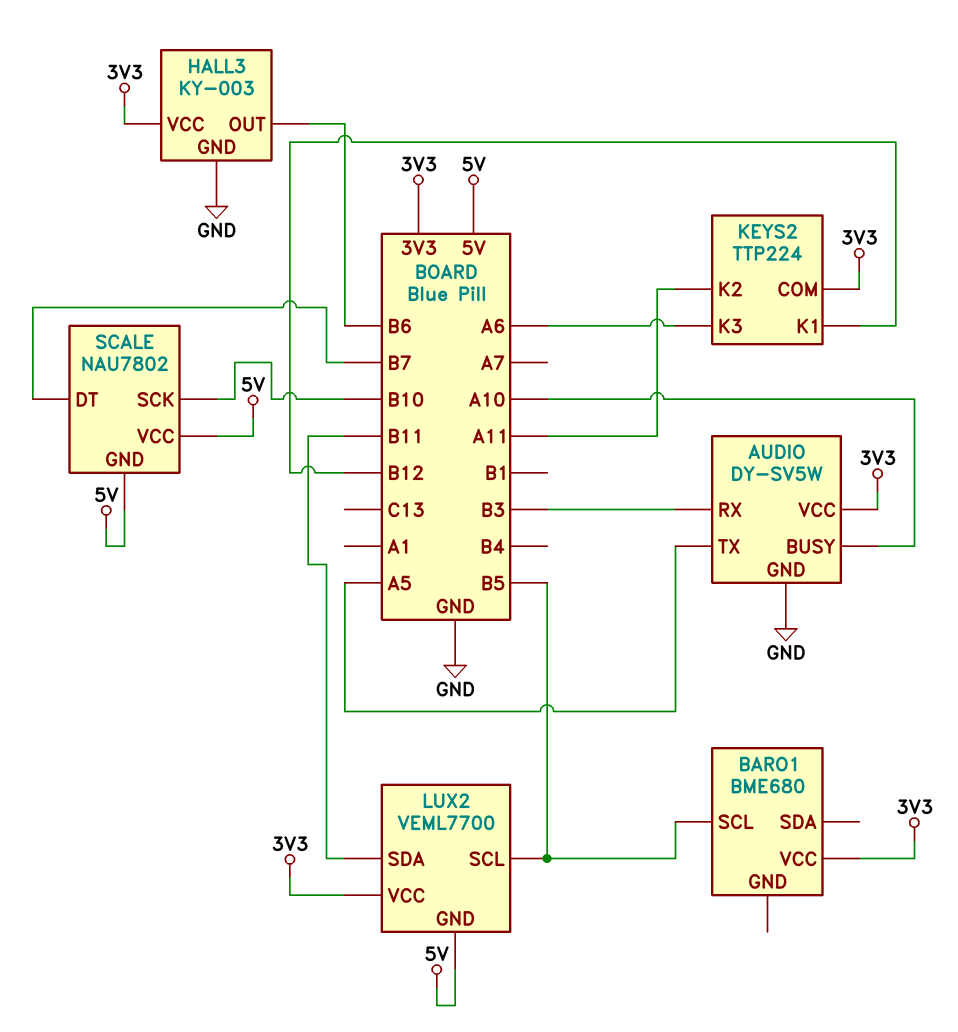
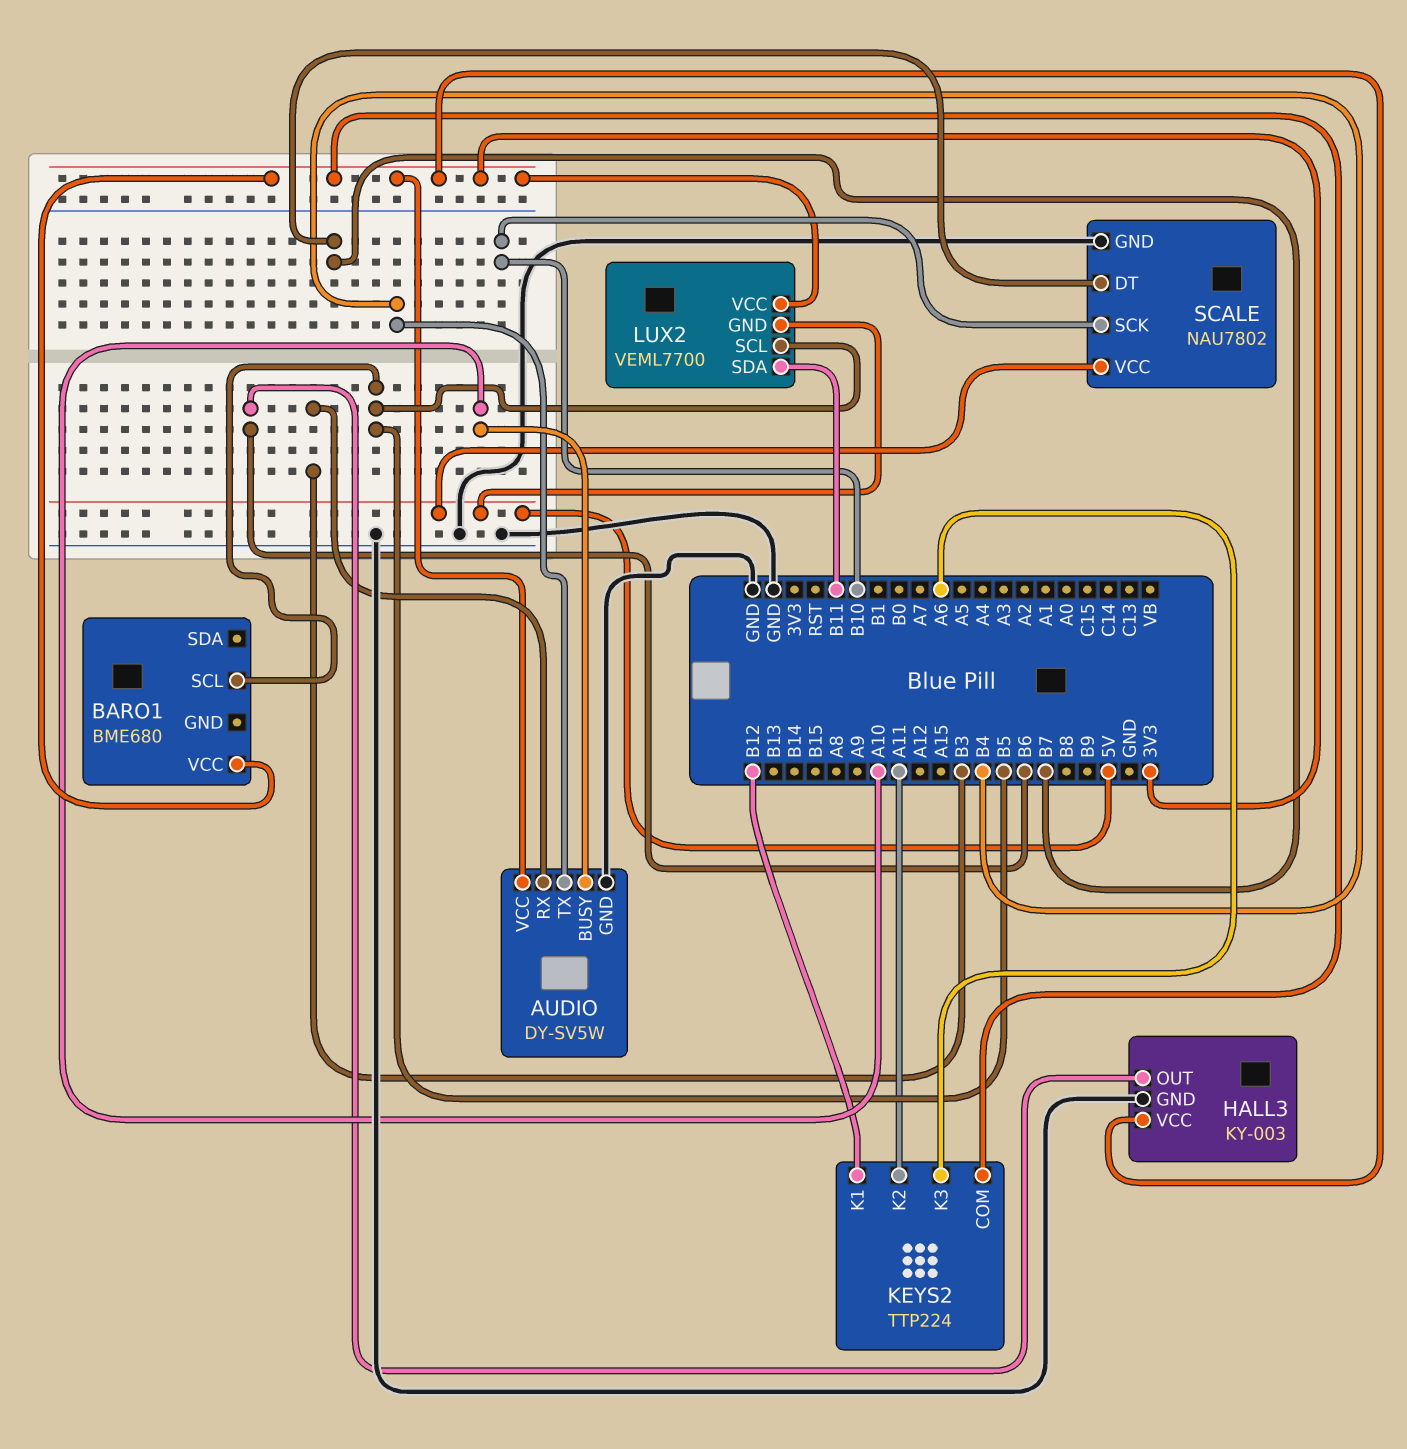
AUDIO pin TX: A5 -> B4
SCALE pin GND: 5V -> GND

